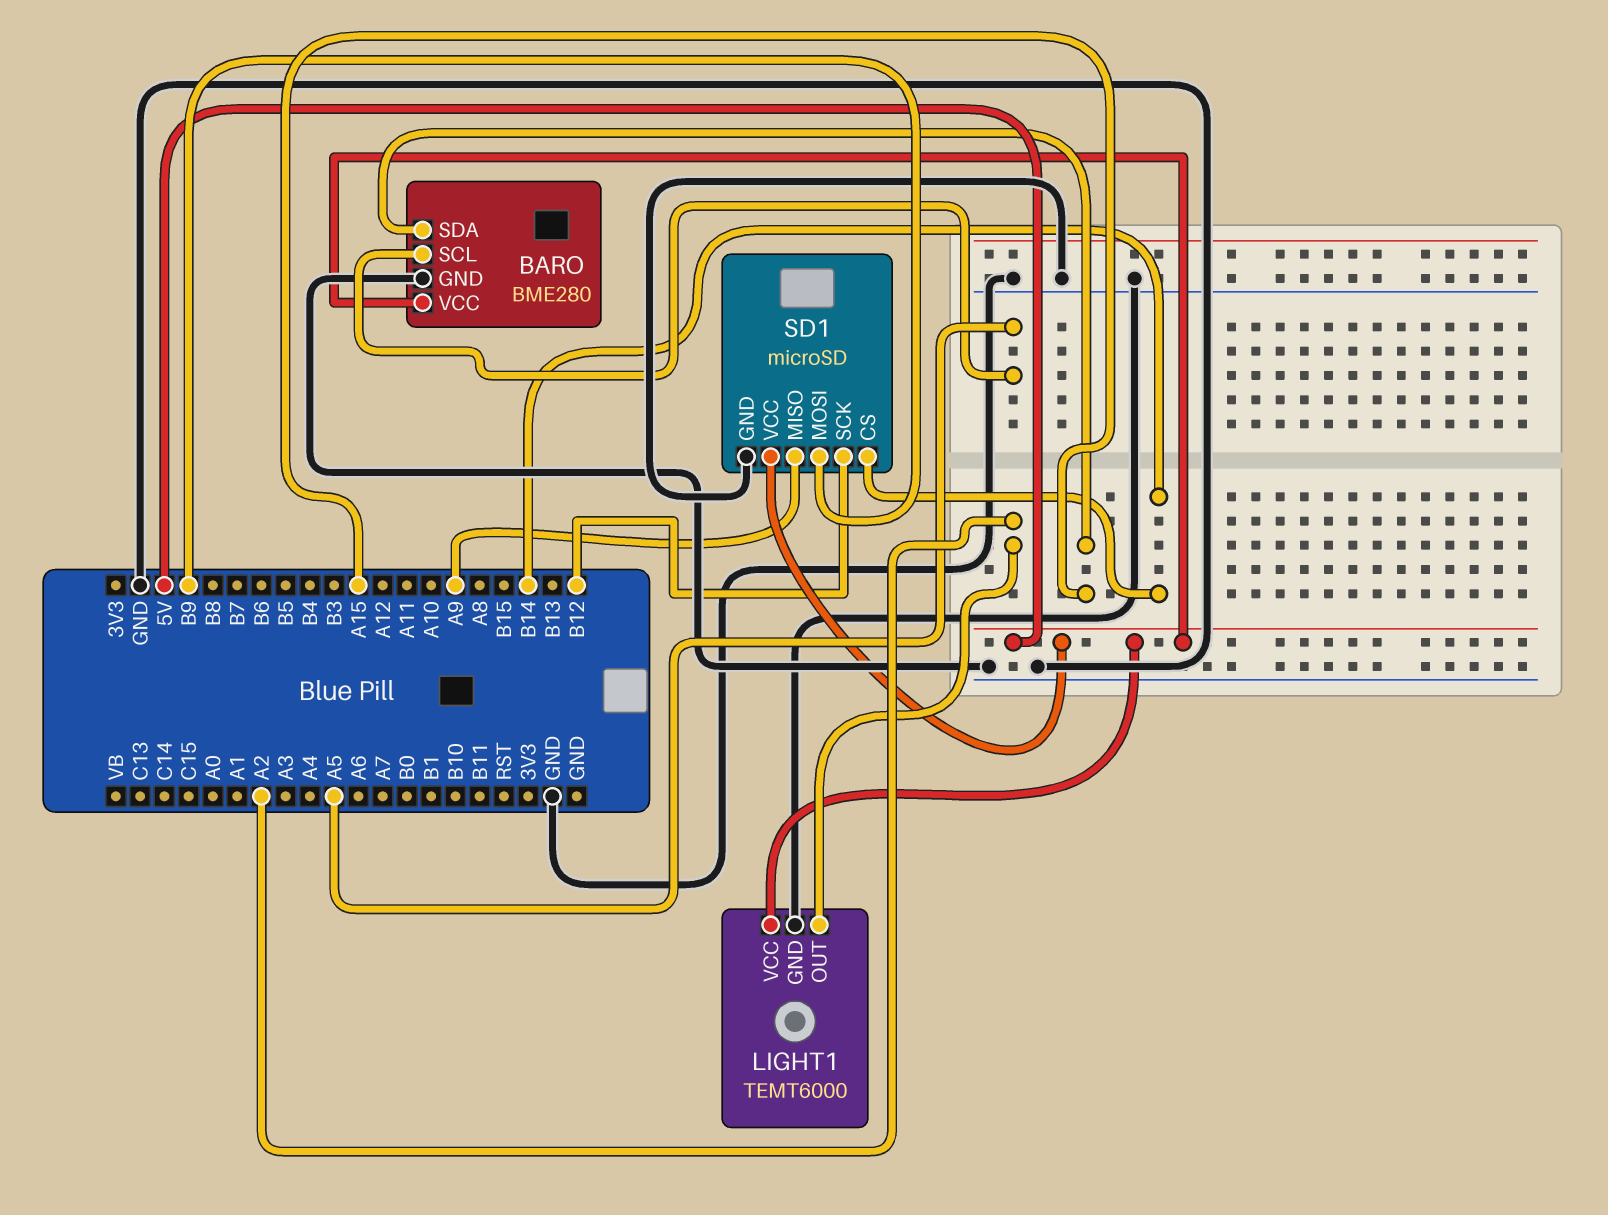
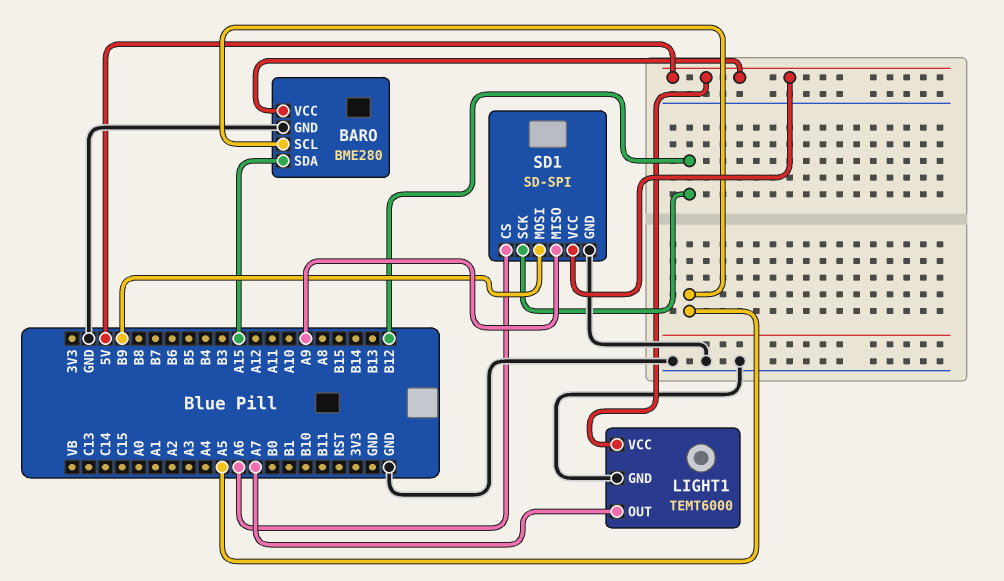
LIGHT1 pin OUT: A2 -> A7
SD1: microSD -> SD-SPI
SD1 pin CS: B14 -> A6

